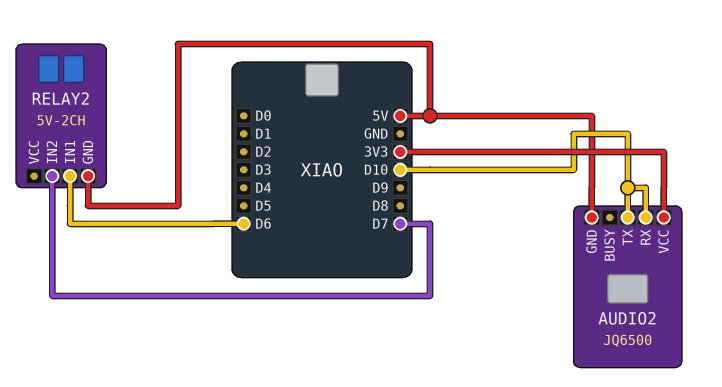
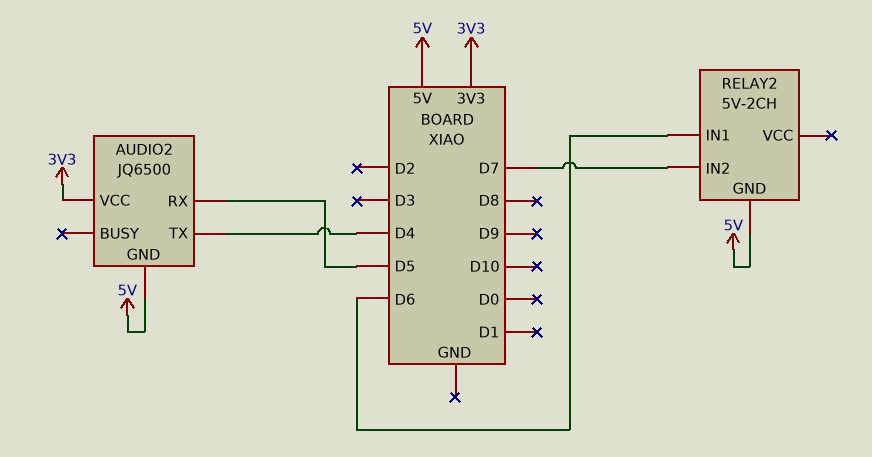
AUDIO2 pin RX: D10 -> D5
AUDIO2 pin TX: D10 -> D4

